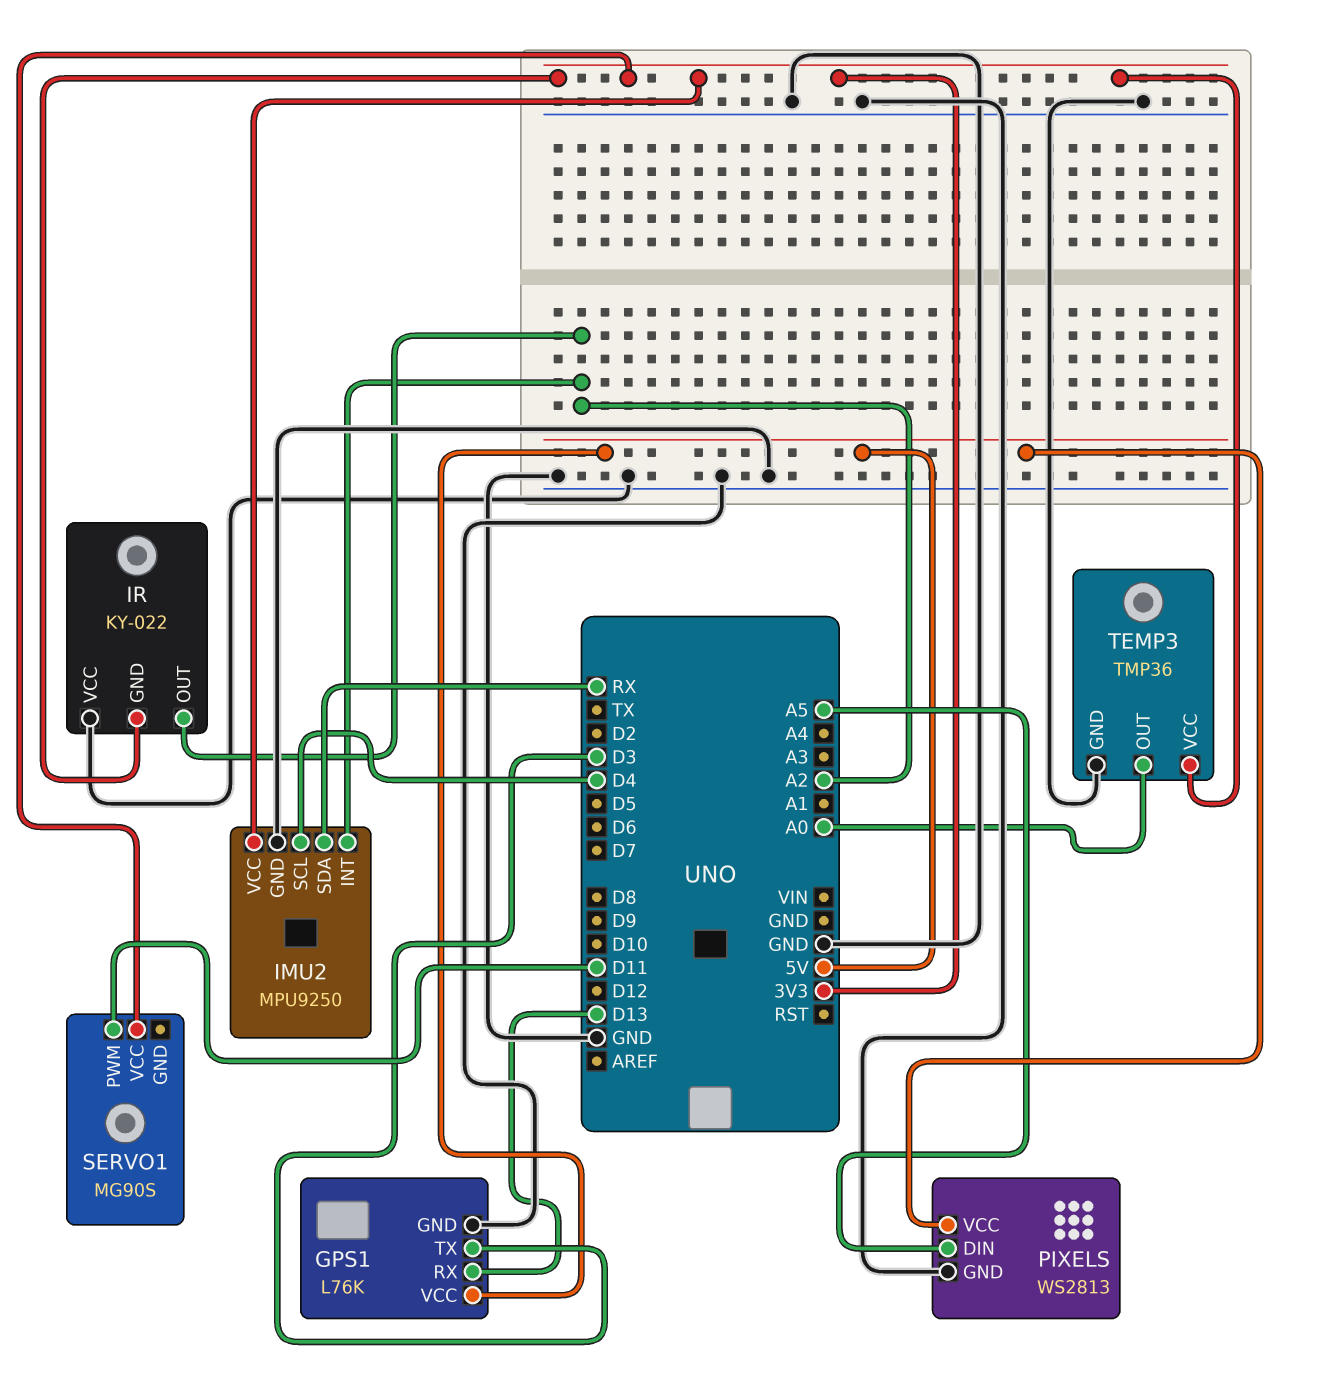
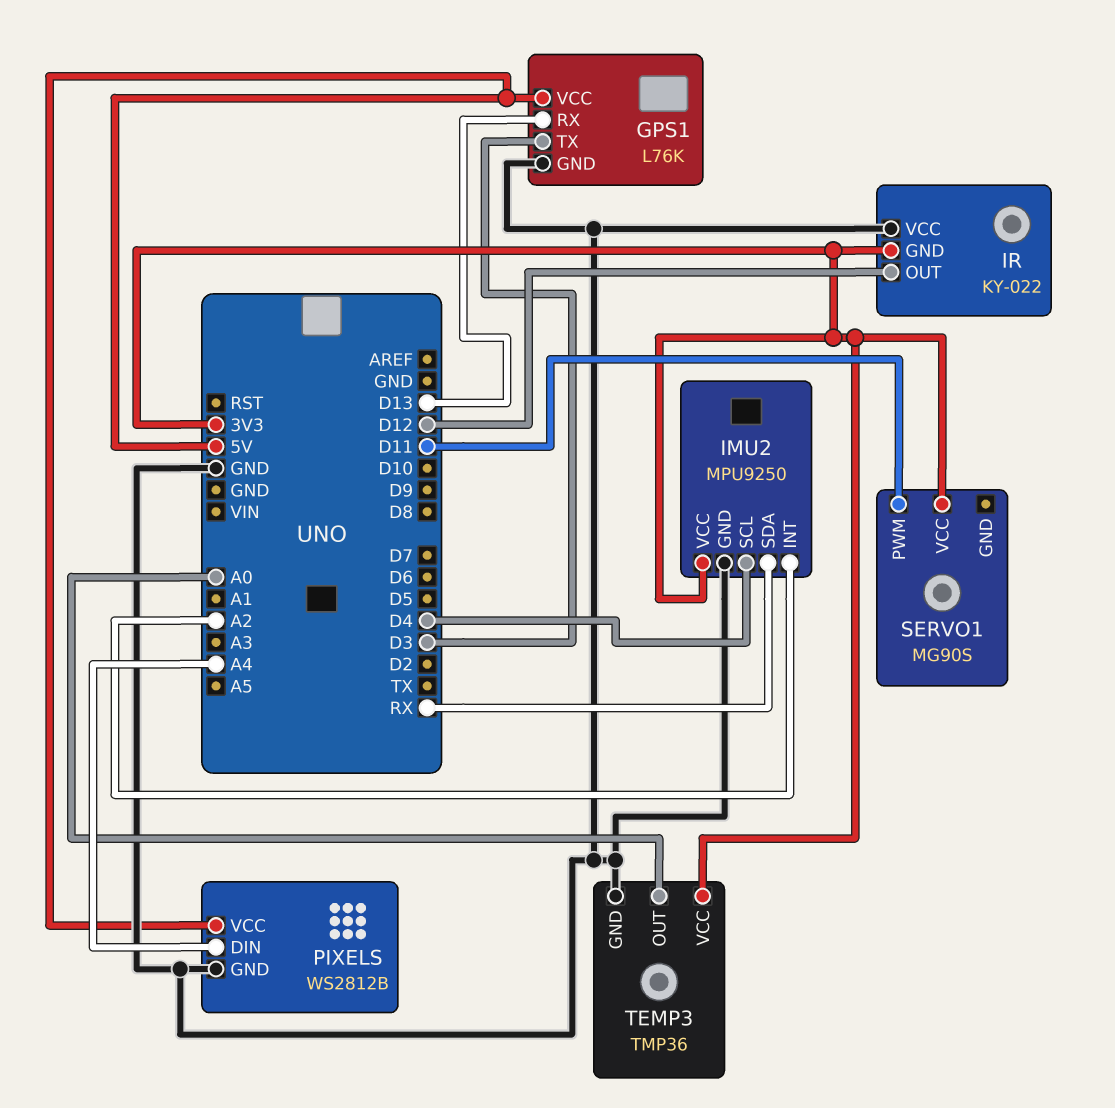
IR pin OUT: A2 -> D12
PIXELS: WS2813 -> WS2812B
PIXELS pin DIN: A5 -> A4

